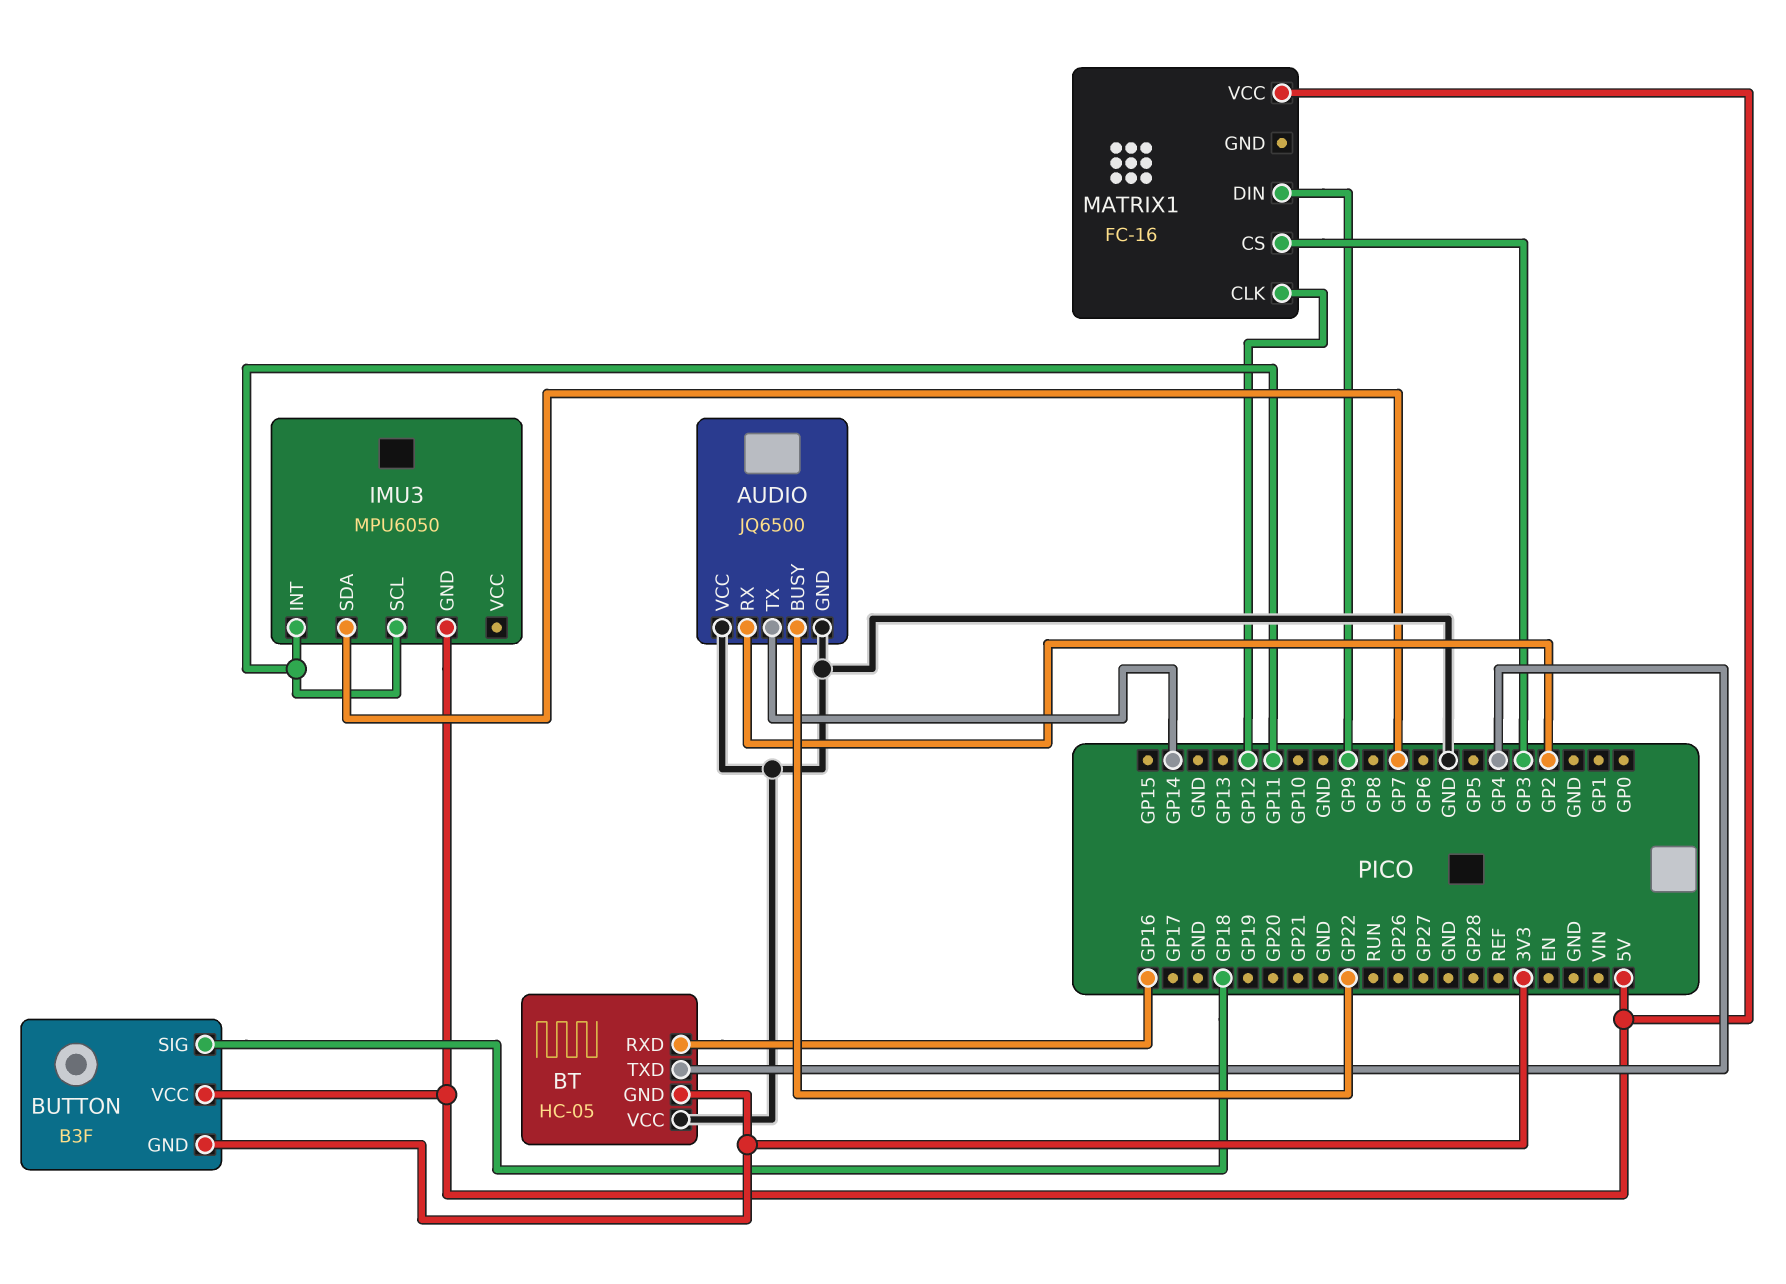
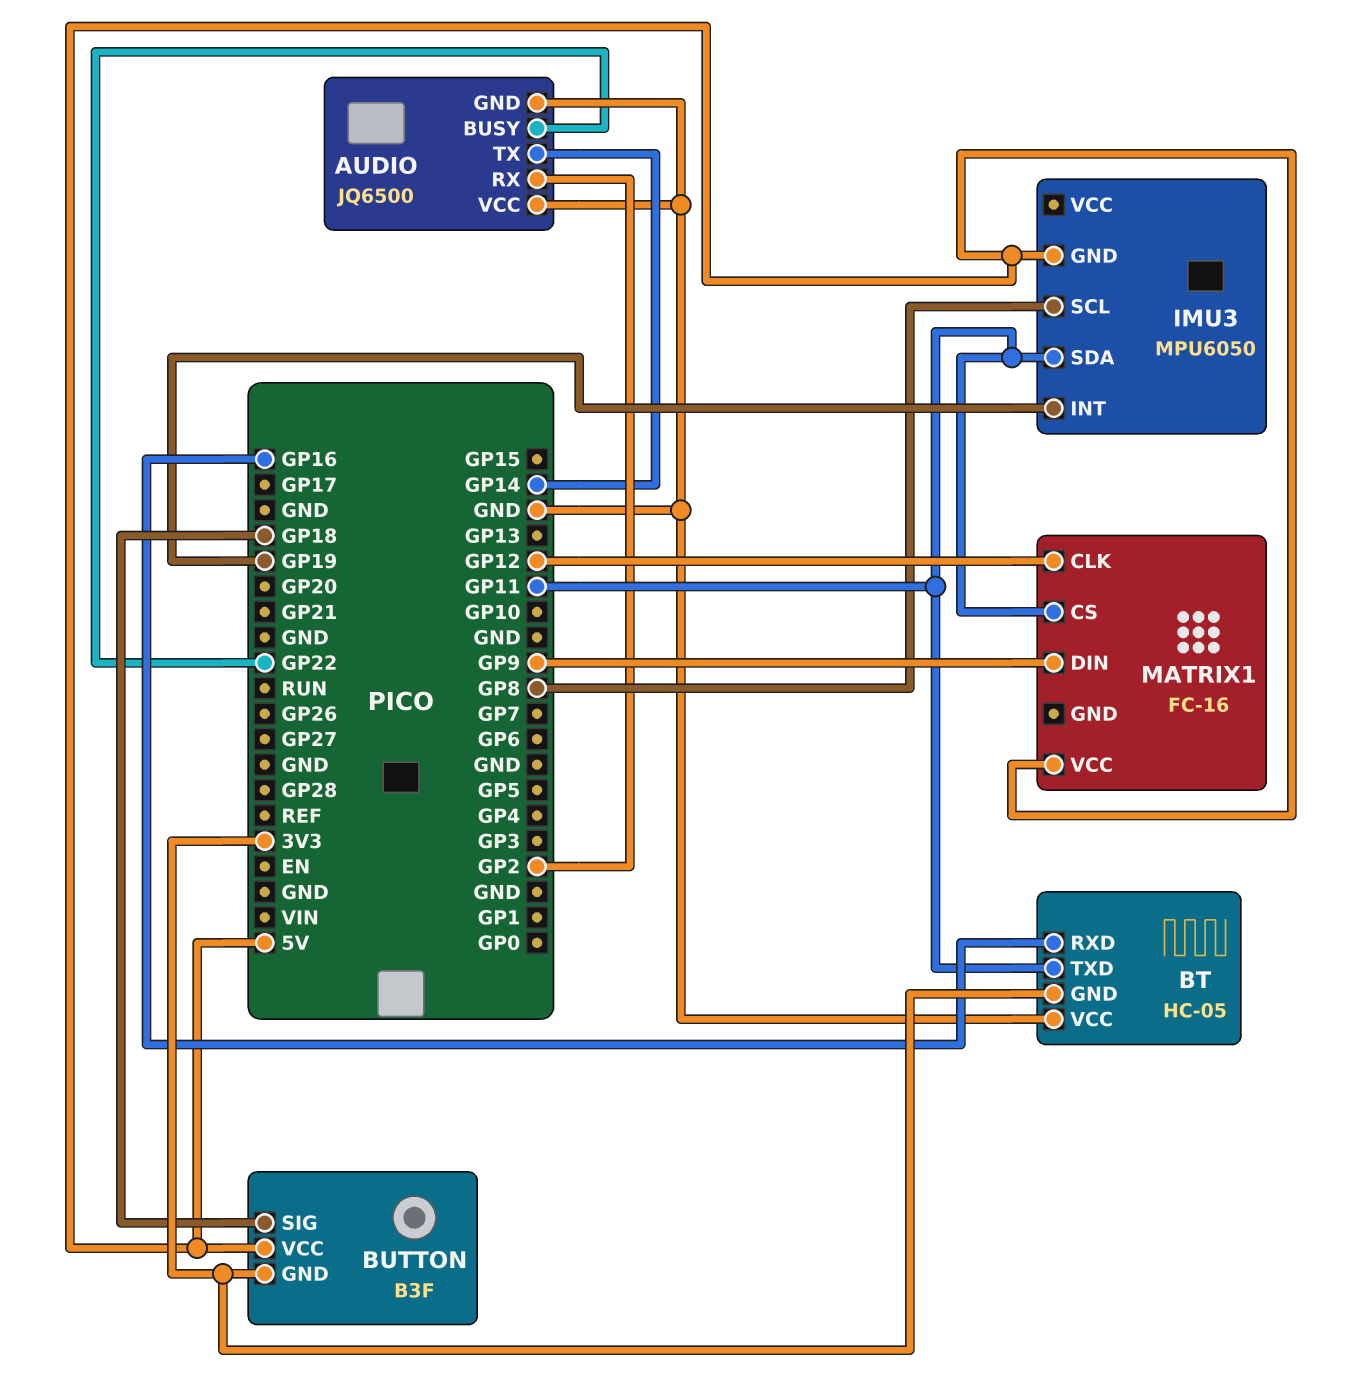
BT pin TXD: GP4 -> GP11
IMU3 pin INT: GP11 -> GP19
IMU3 pin SCL: GP11 -> GP8
IMU3 pin SDA: GP7 -> GP11
MATRIX1 pin CS: GP3 -> GP11

